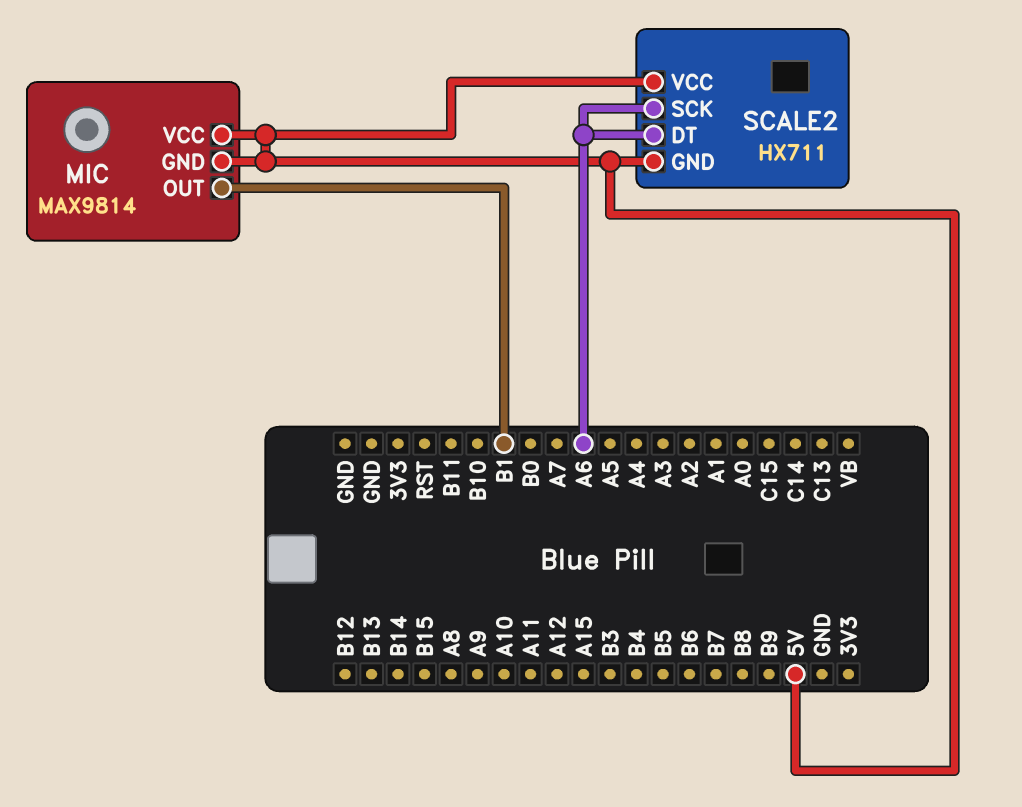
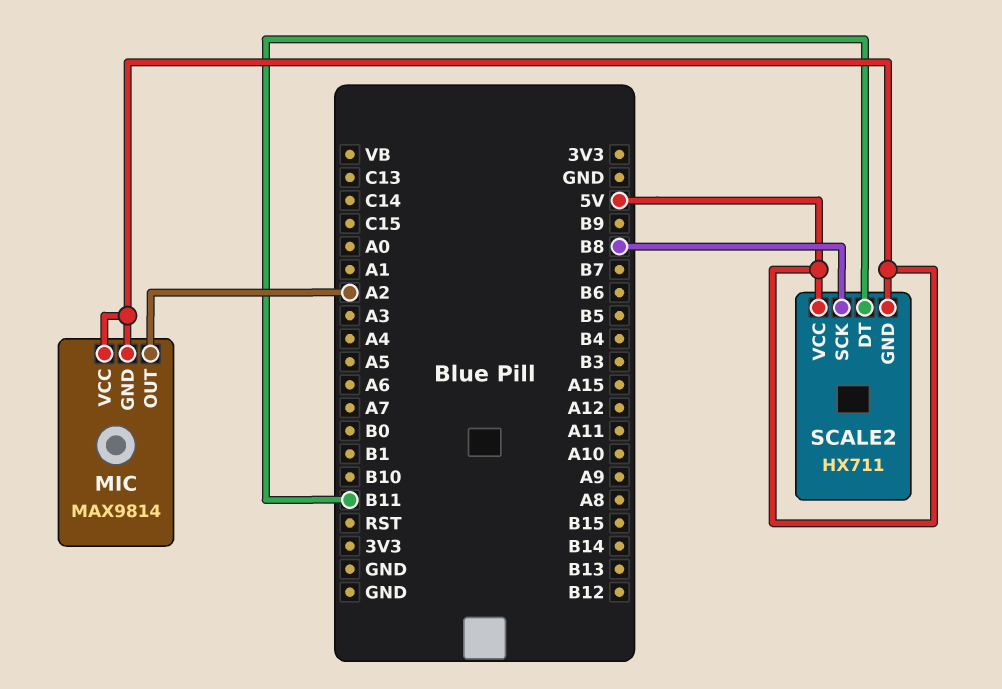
MIC pin OUT: B1 -> A2
SCALE2 pin DT: A6 -> B11
SCALE2 pin SCK: A6 -> B8

